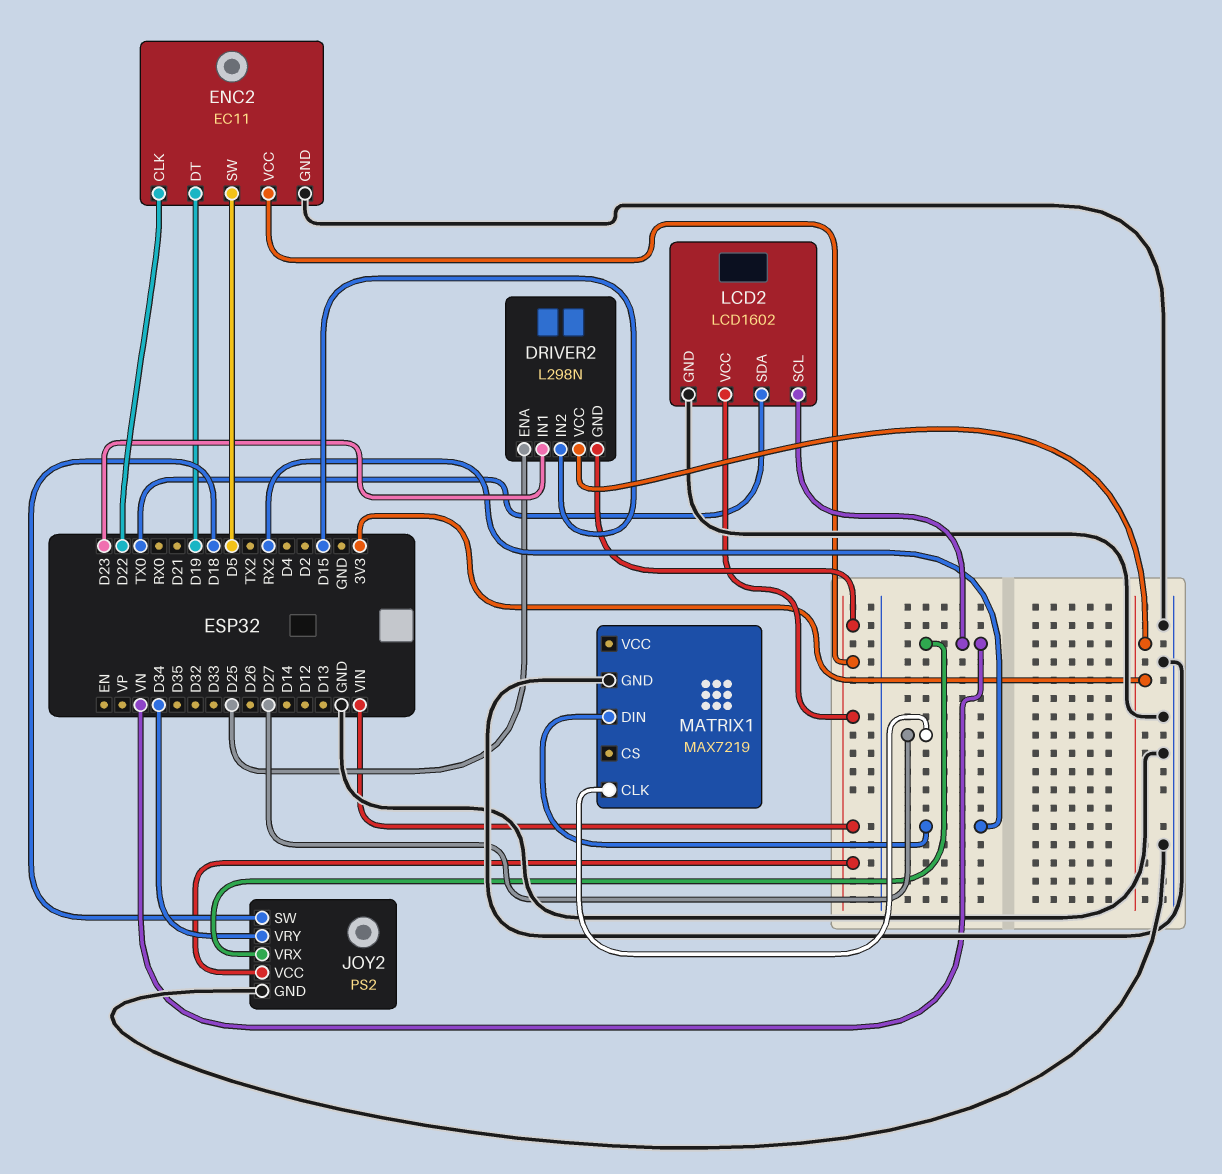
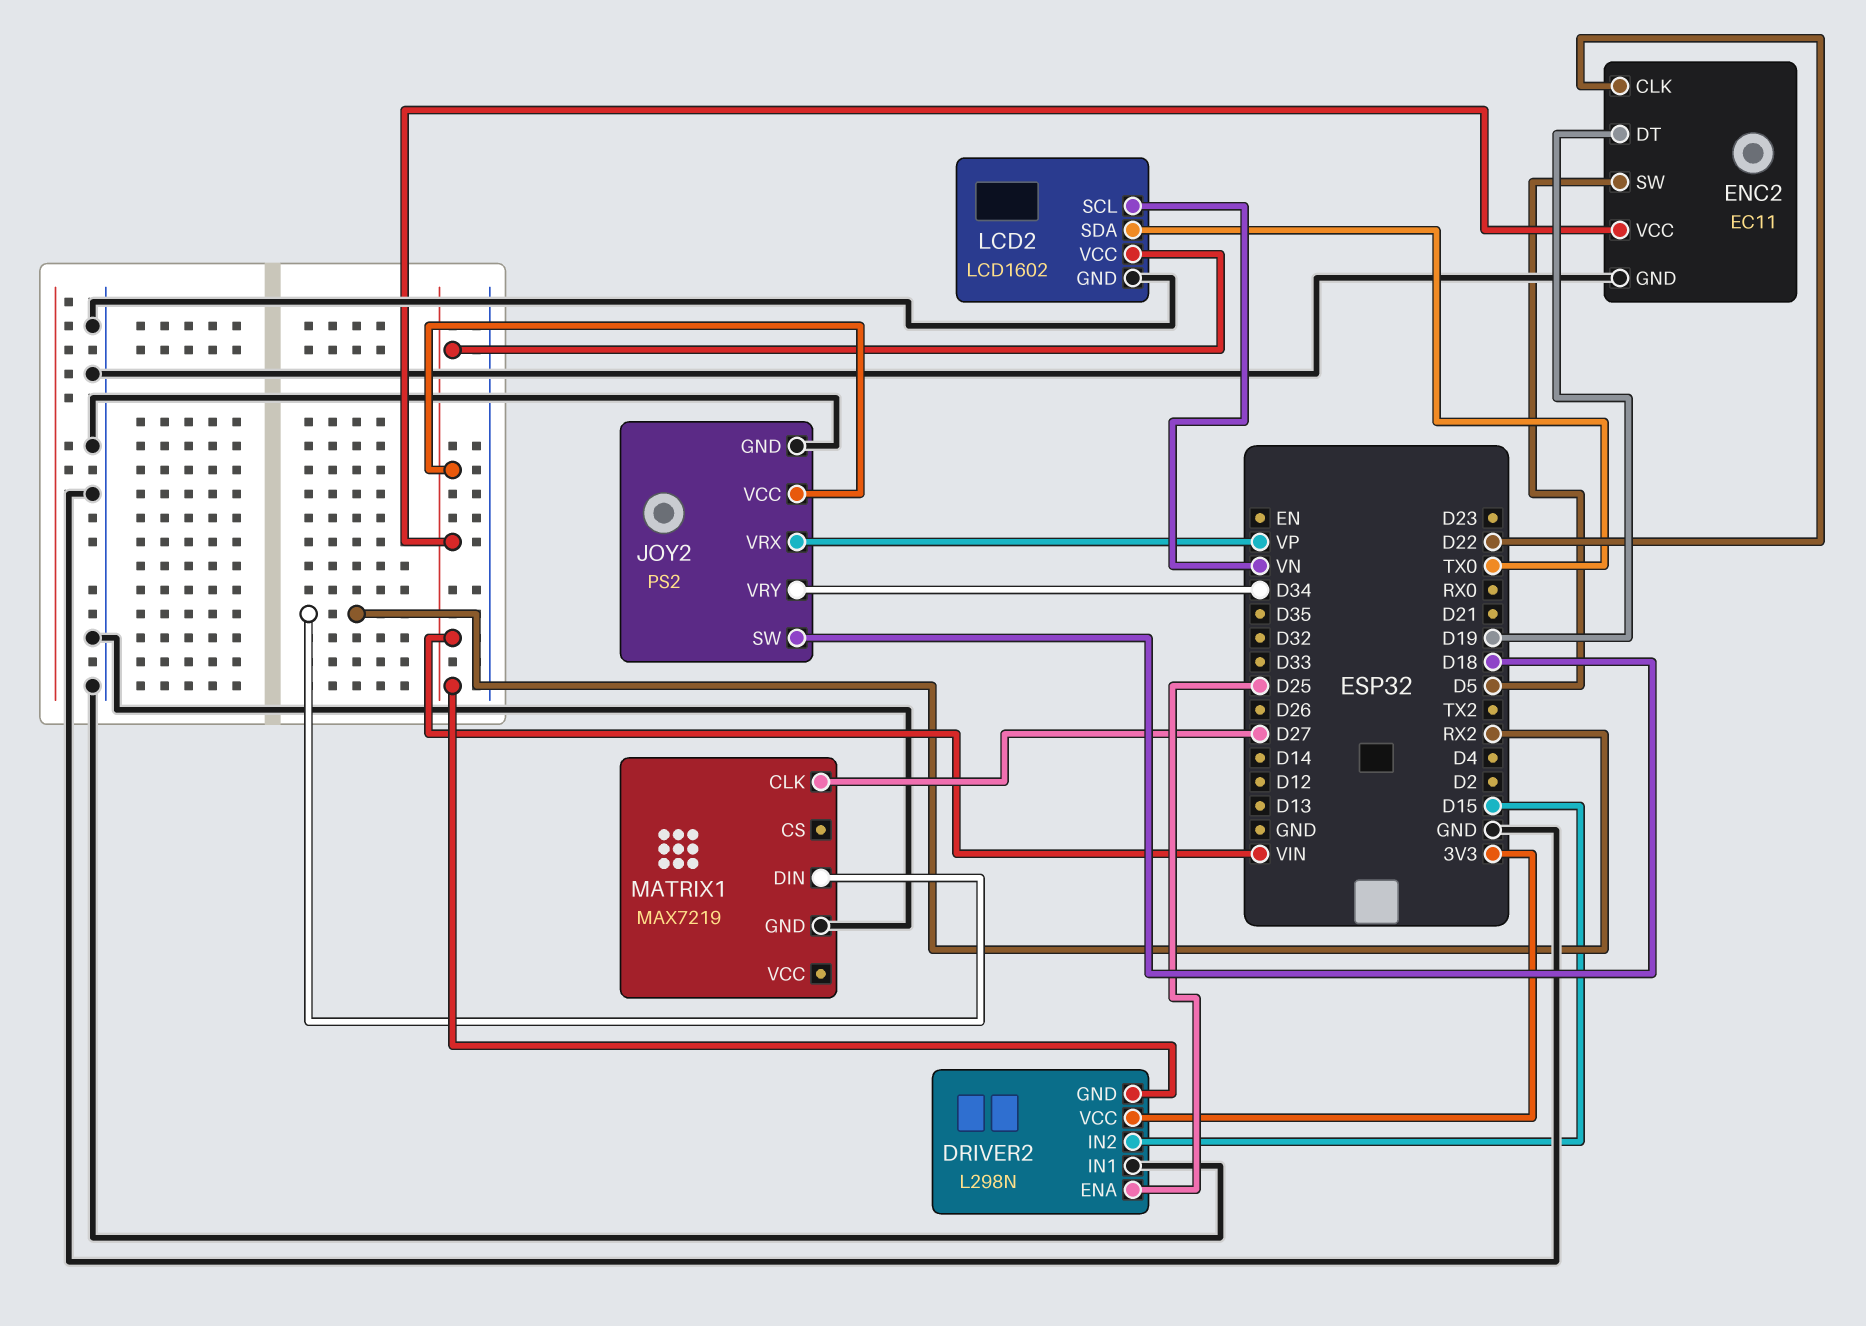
DRIVER2 pin IN1: D23 -> GND
JOY2 pin VRX: VN -> VP

